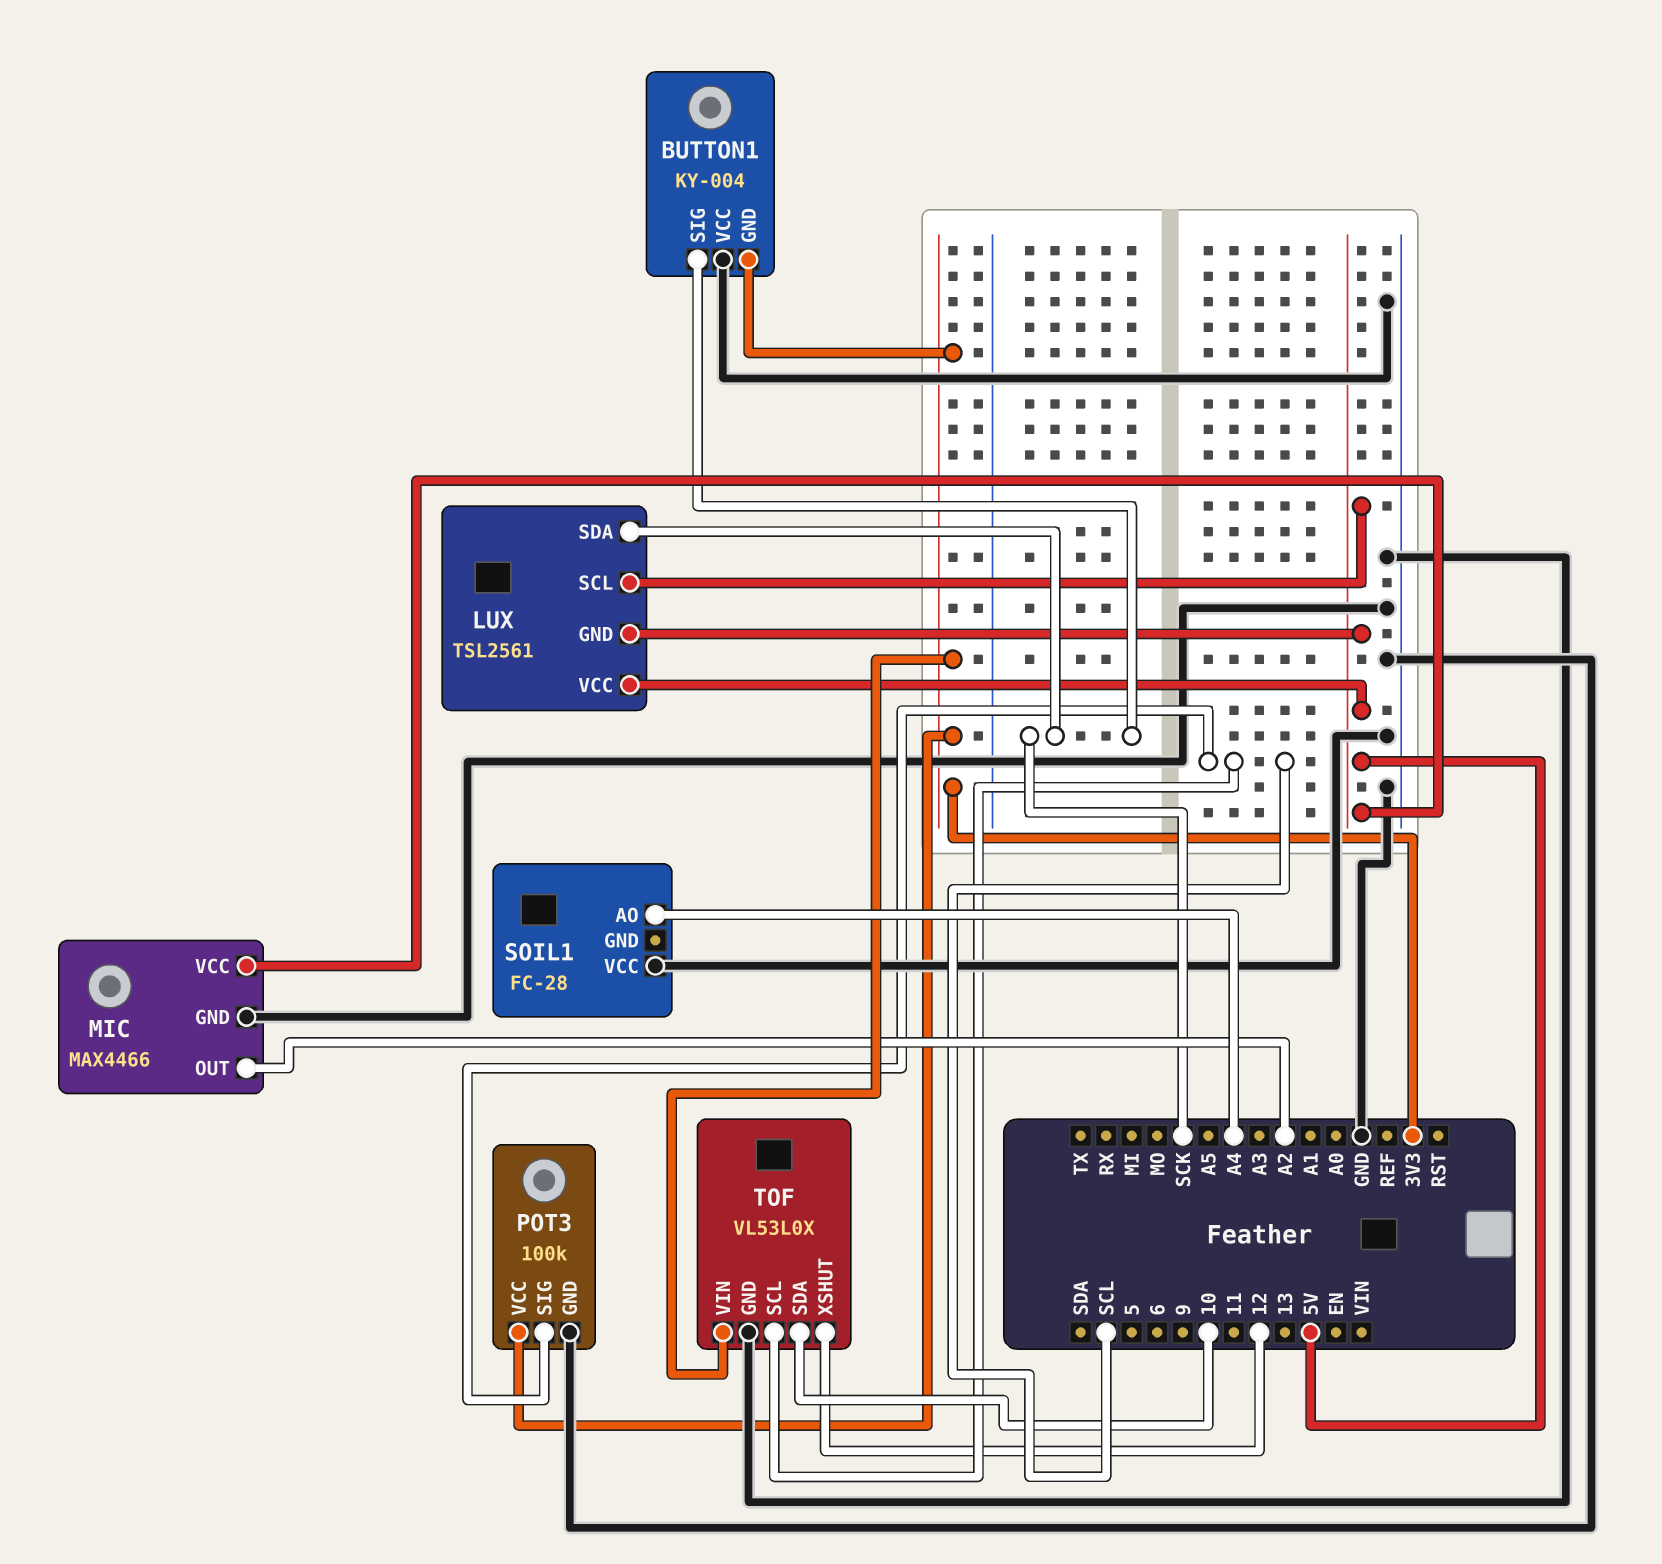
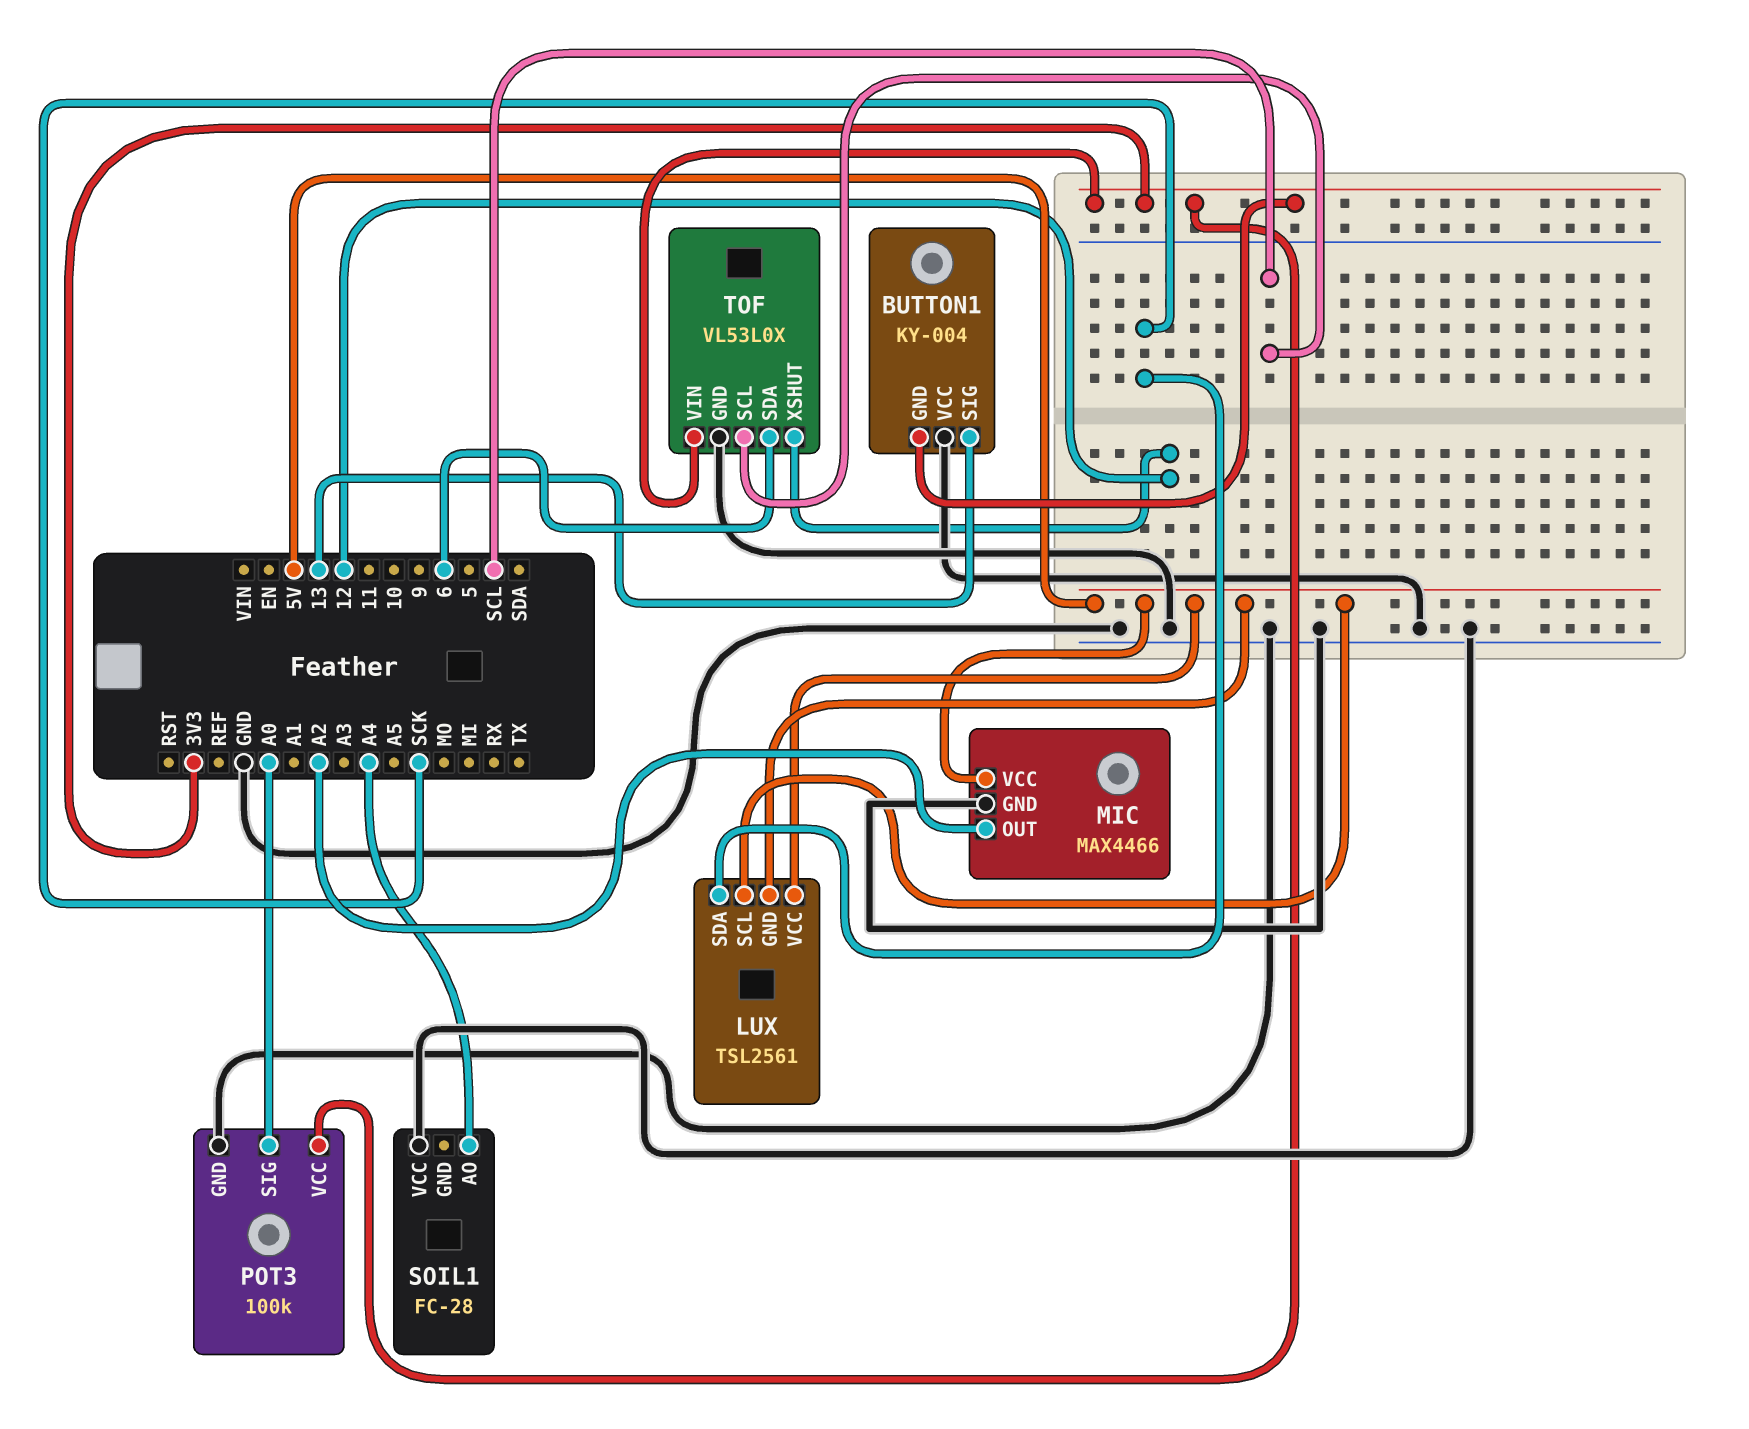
BUTTON1 pin SIG: SCK -> 13
POT3 pin SIG: SCL -> A0
TOF pin SDA: 10 -> 6

